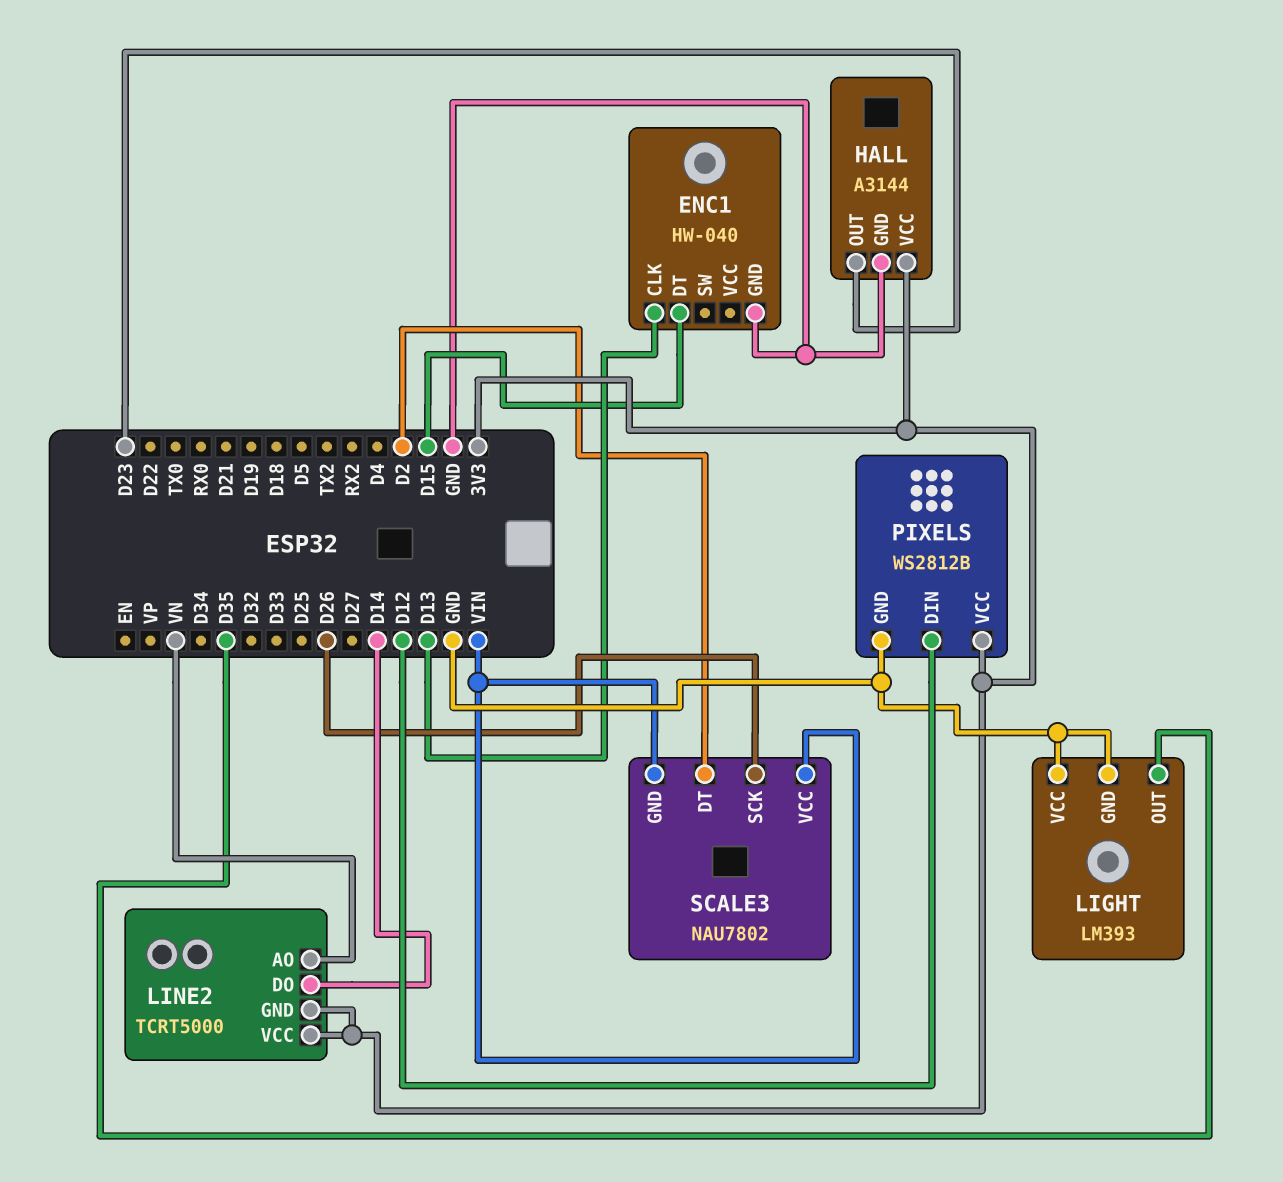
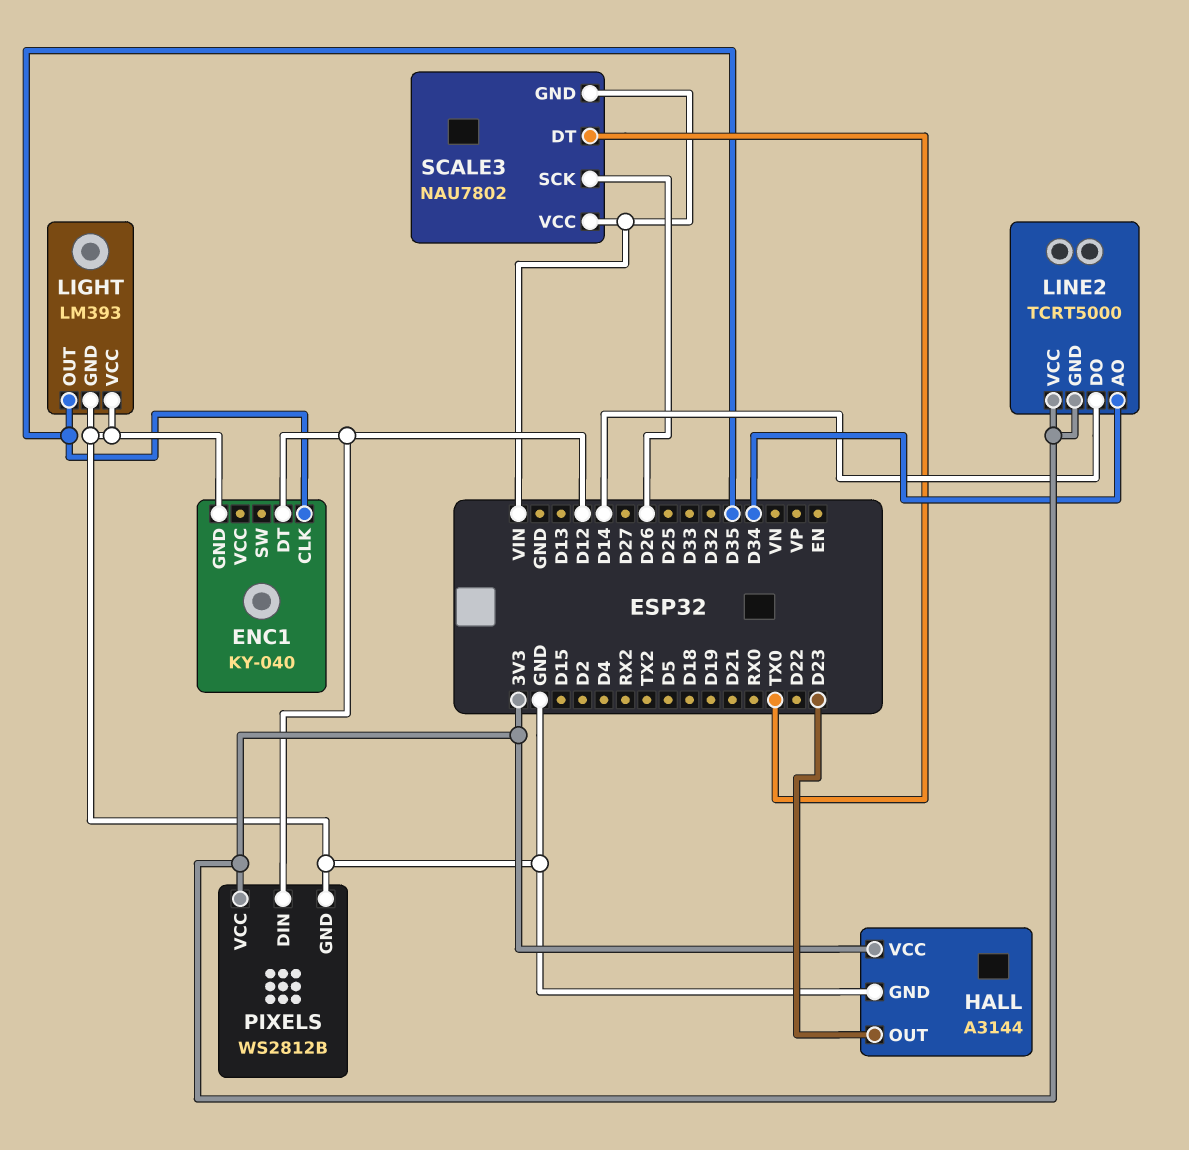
ENC1: HW-040 -> KY-040
ENC1 pin CLK: D13 -> D35
ENC1 pin DT: D15 -> D12
LINE2 pin AO: VN -> D34
SCALE3 pin DT: D2 -> TX0

